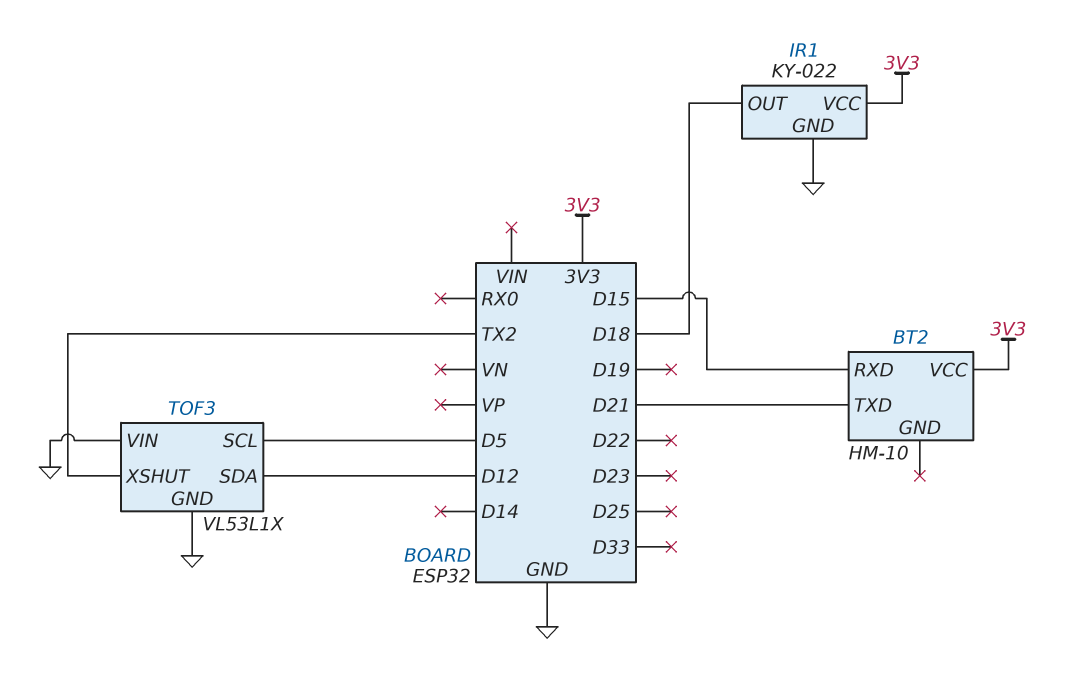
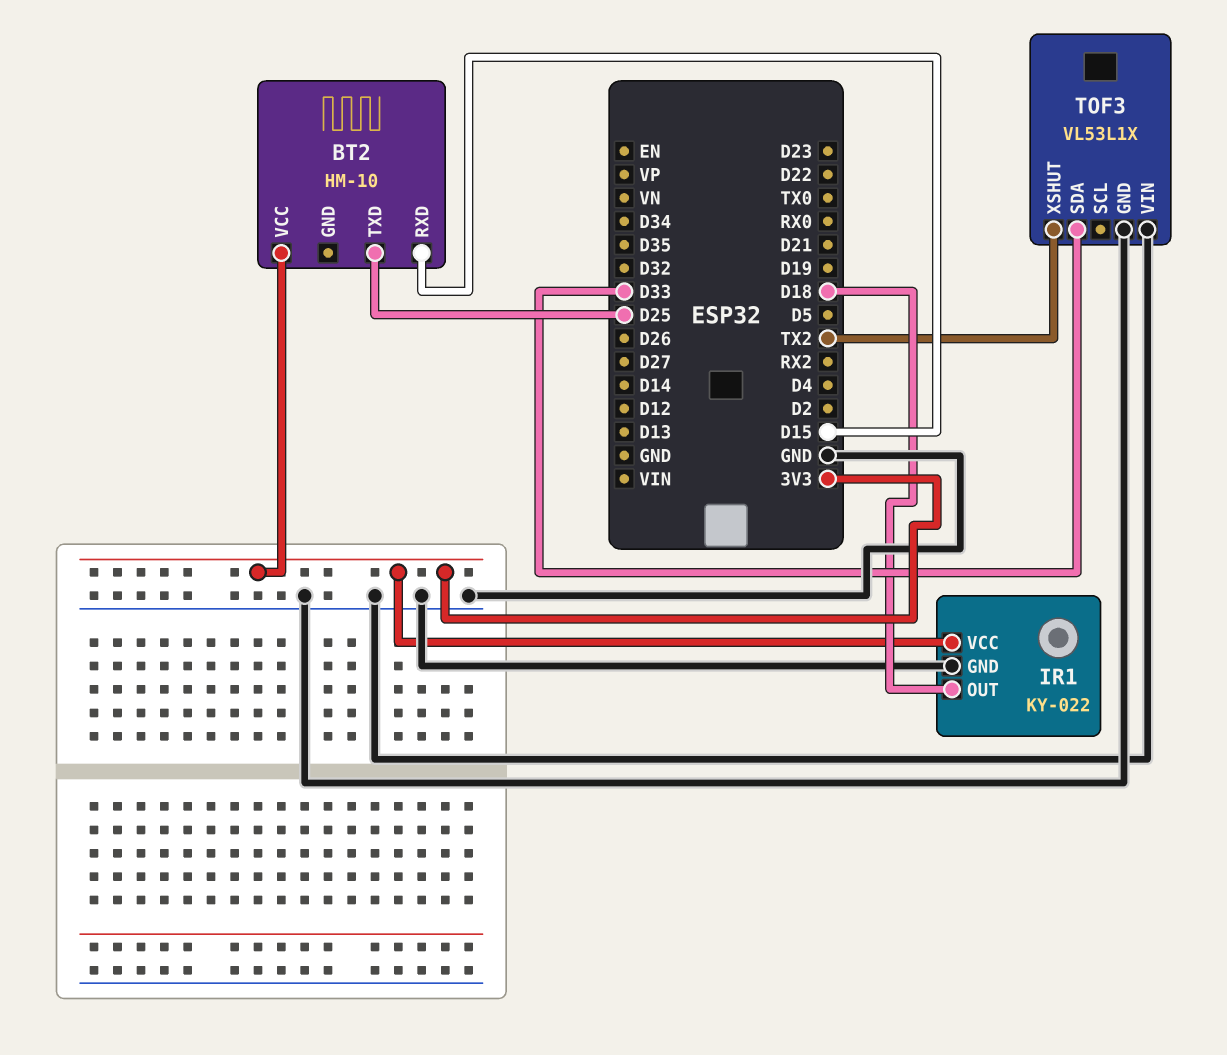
BT2 pin TXD: D21 -> D25
TOF3 pin SCL: D5 -> none
TOF3 pin SDA: D12 -> D33

